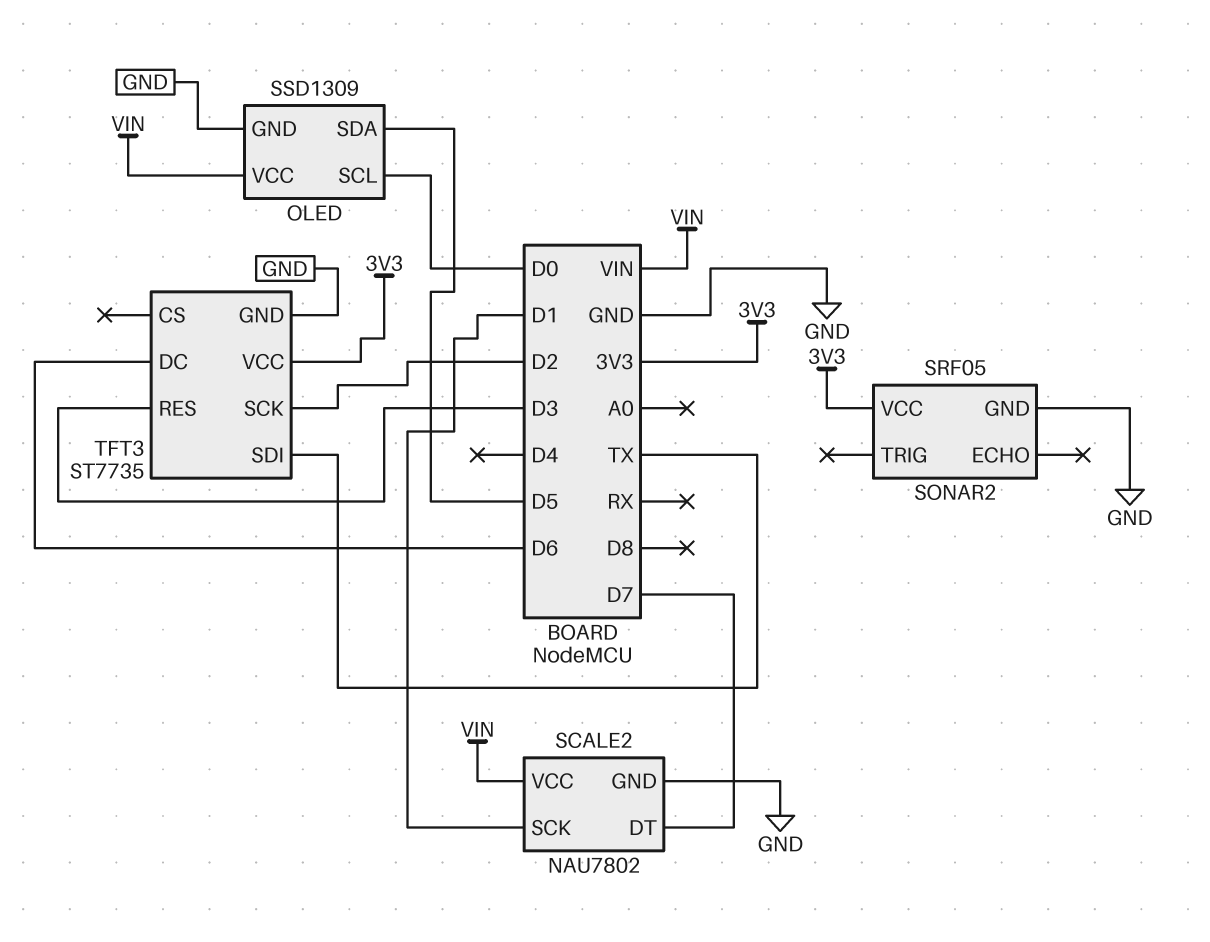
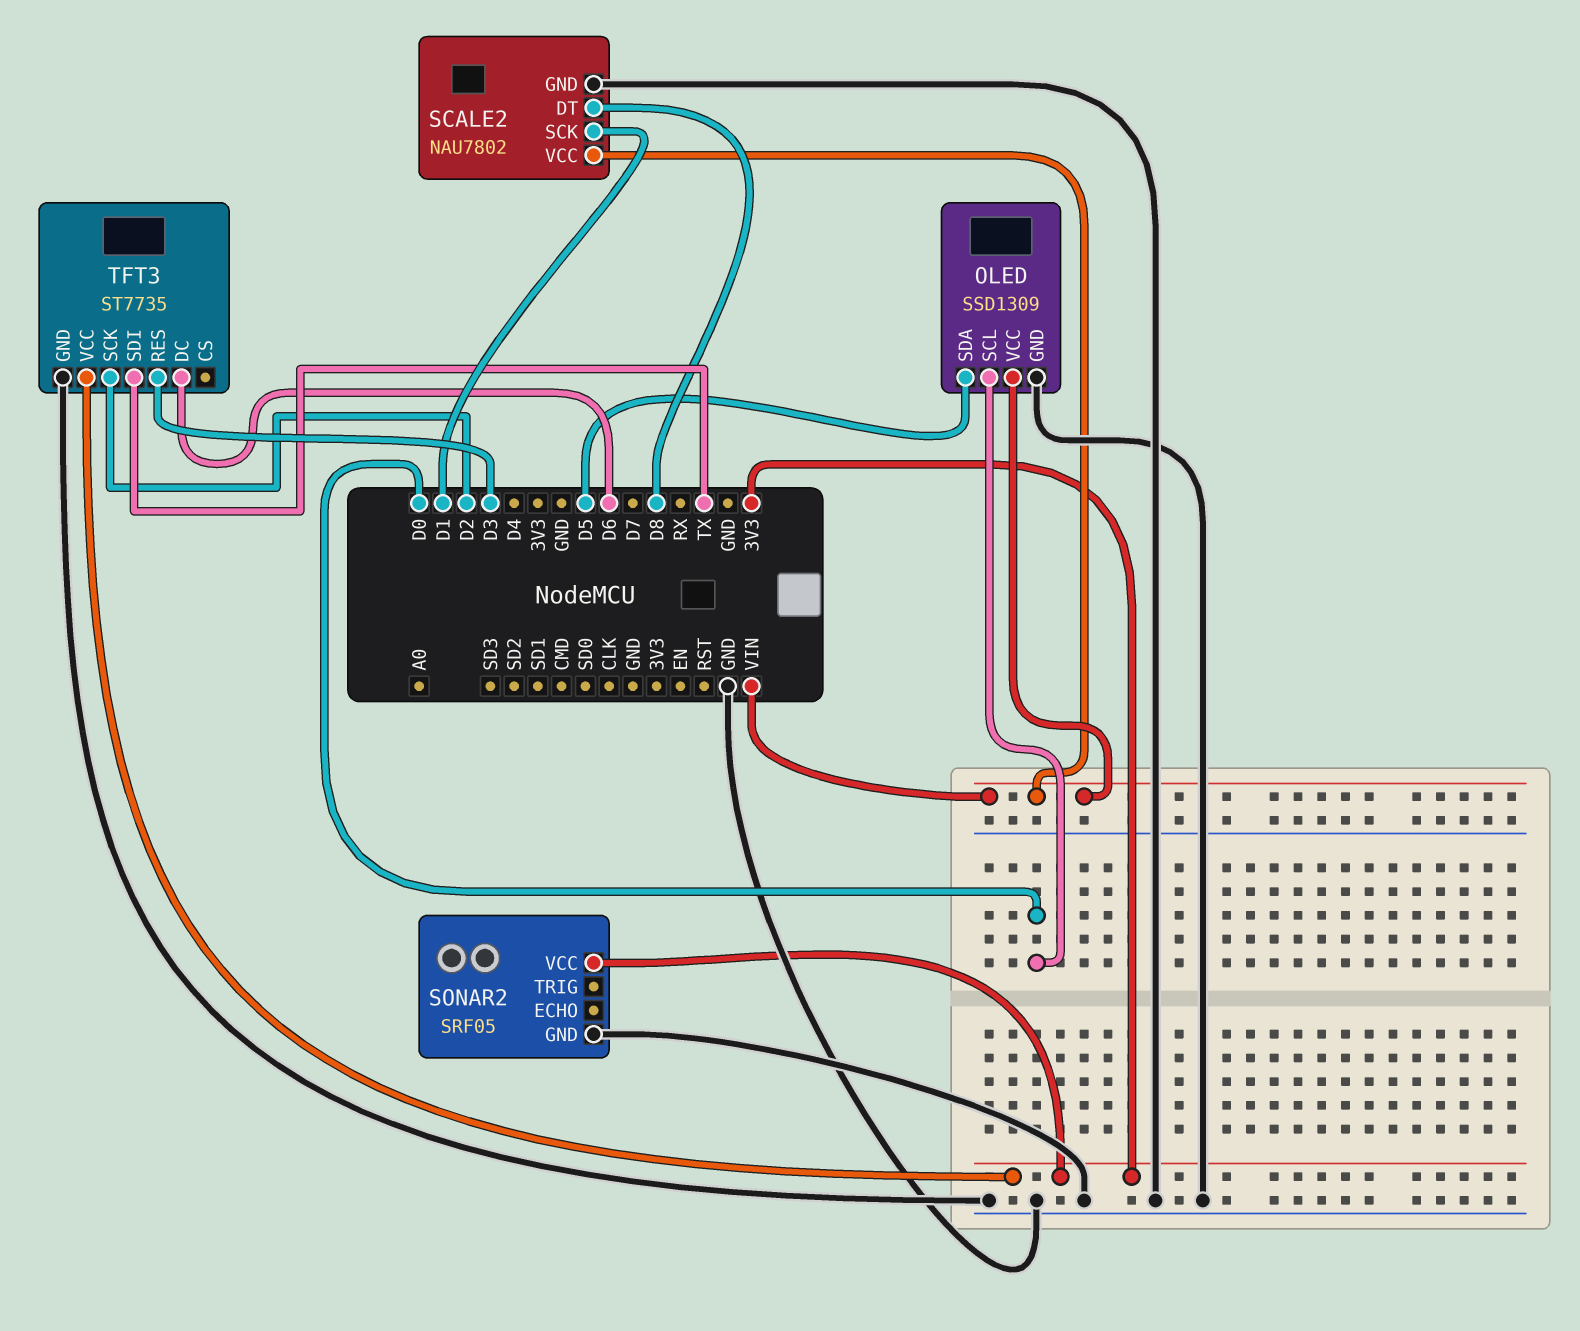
SCALE2 pin DT: D7 -> D8

